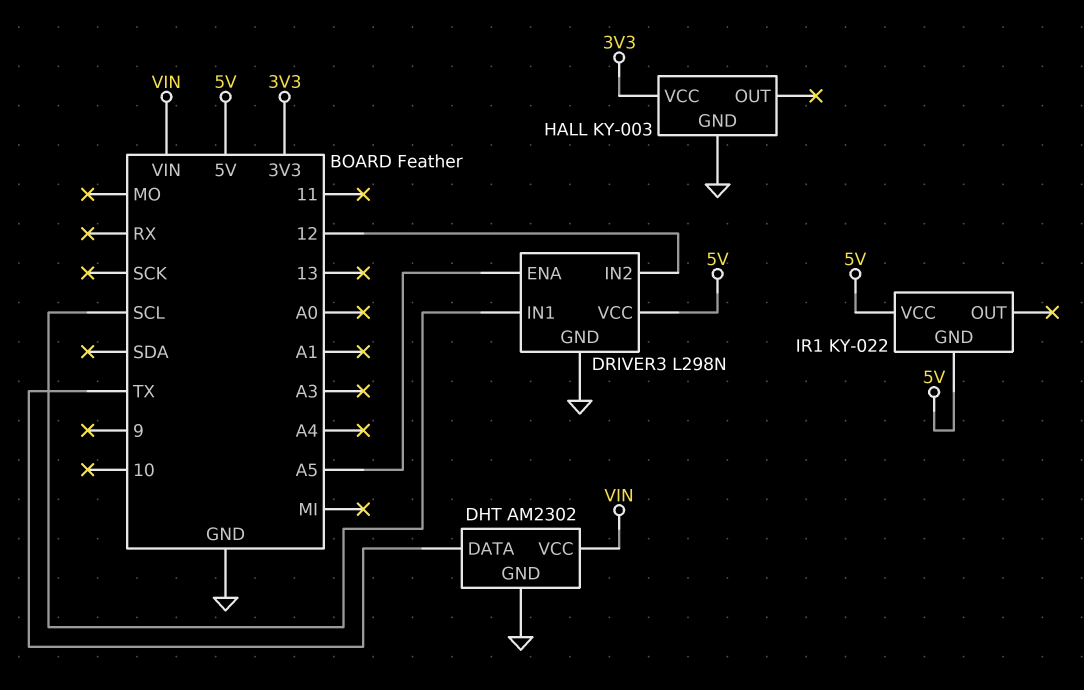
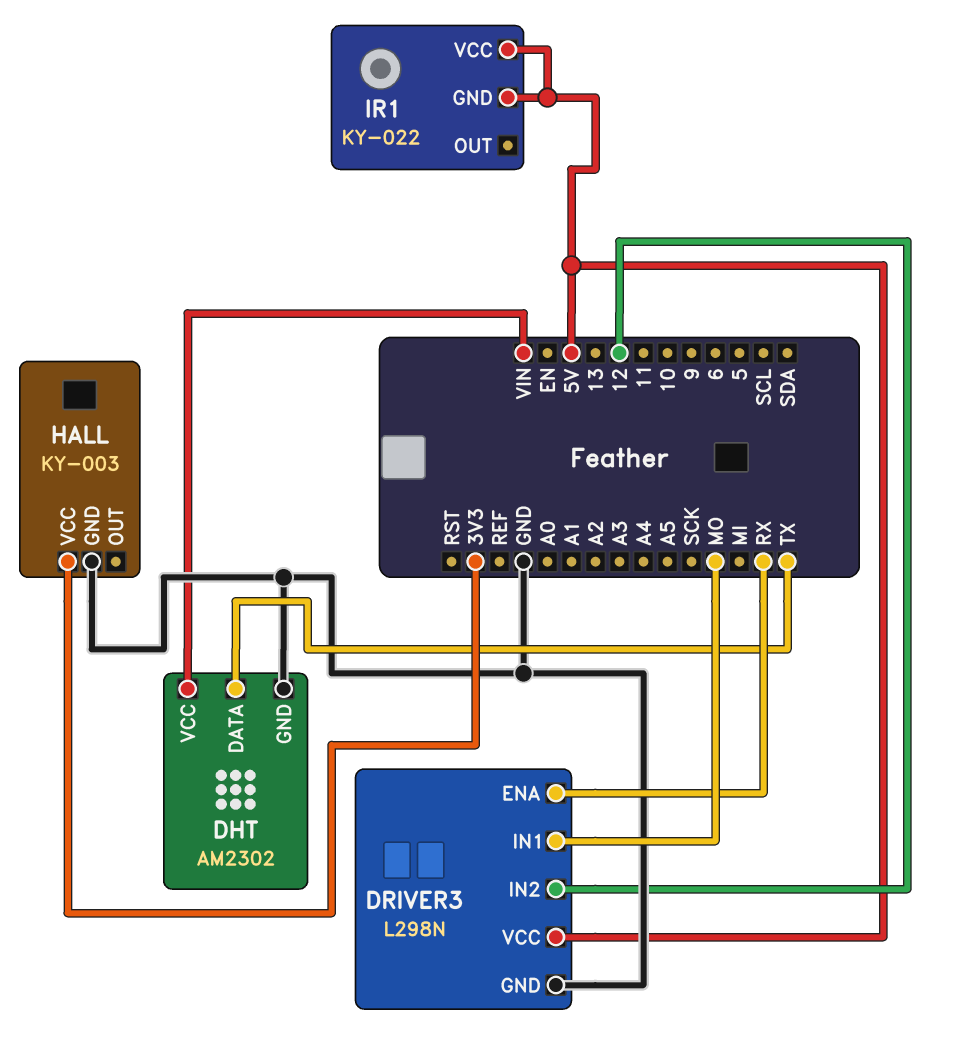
DRIVER3 pin ENA: A5 -> RX
DRIVER3 pin IN1: SCL -> MO

